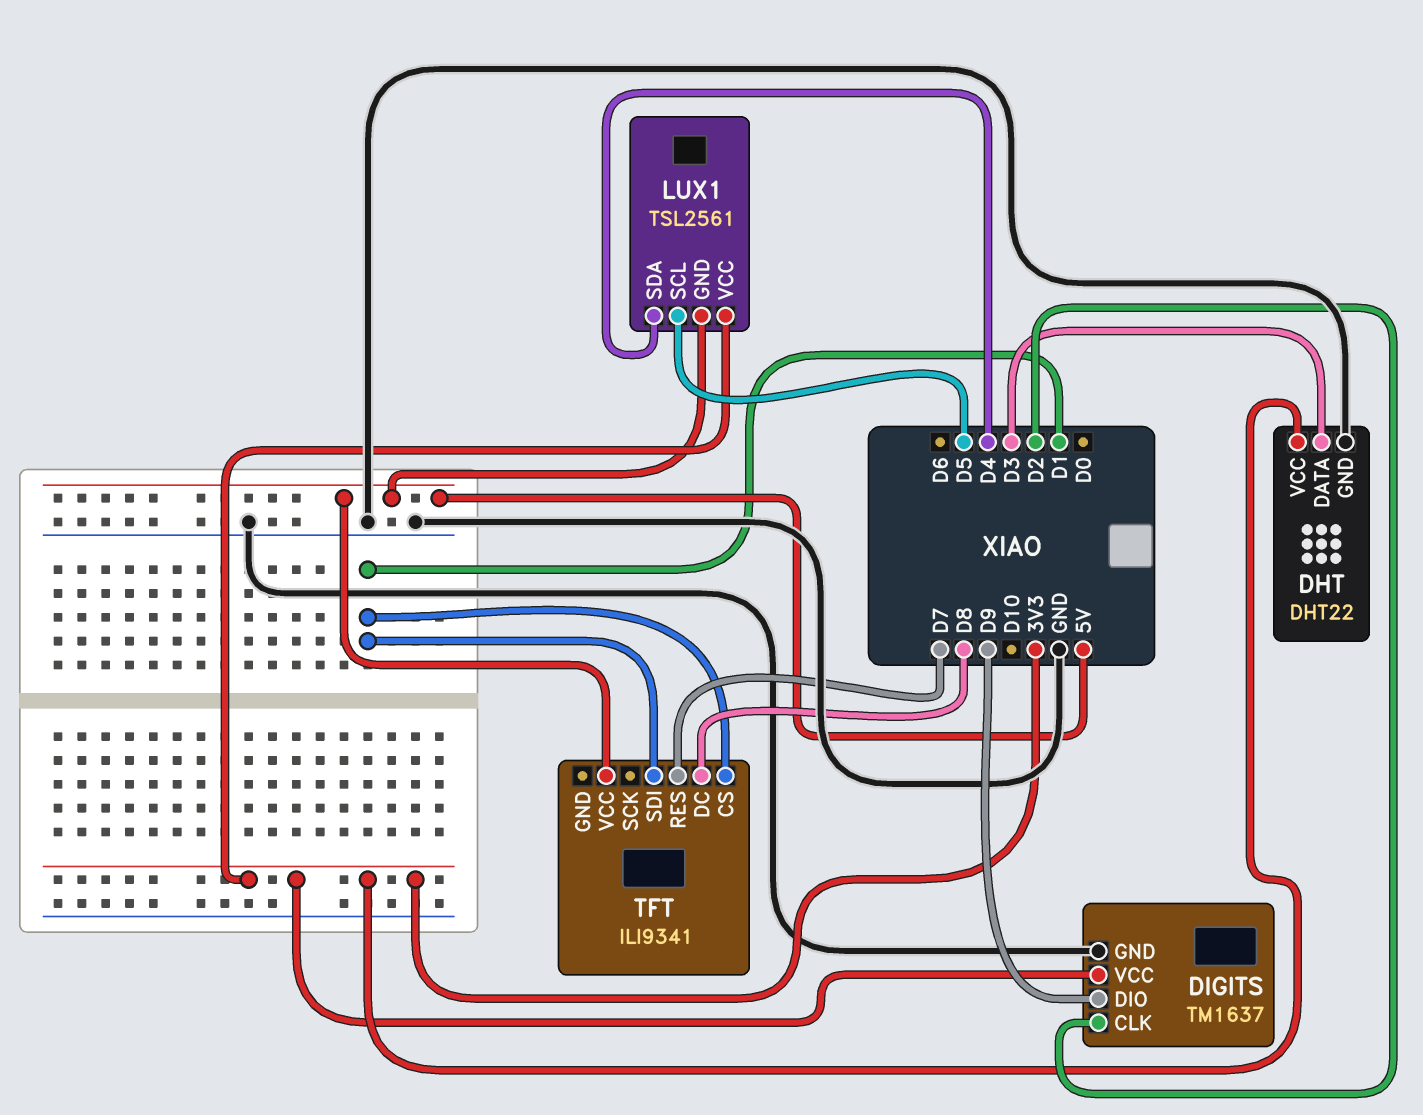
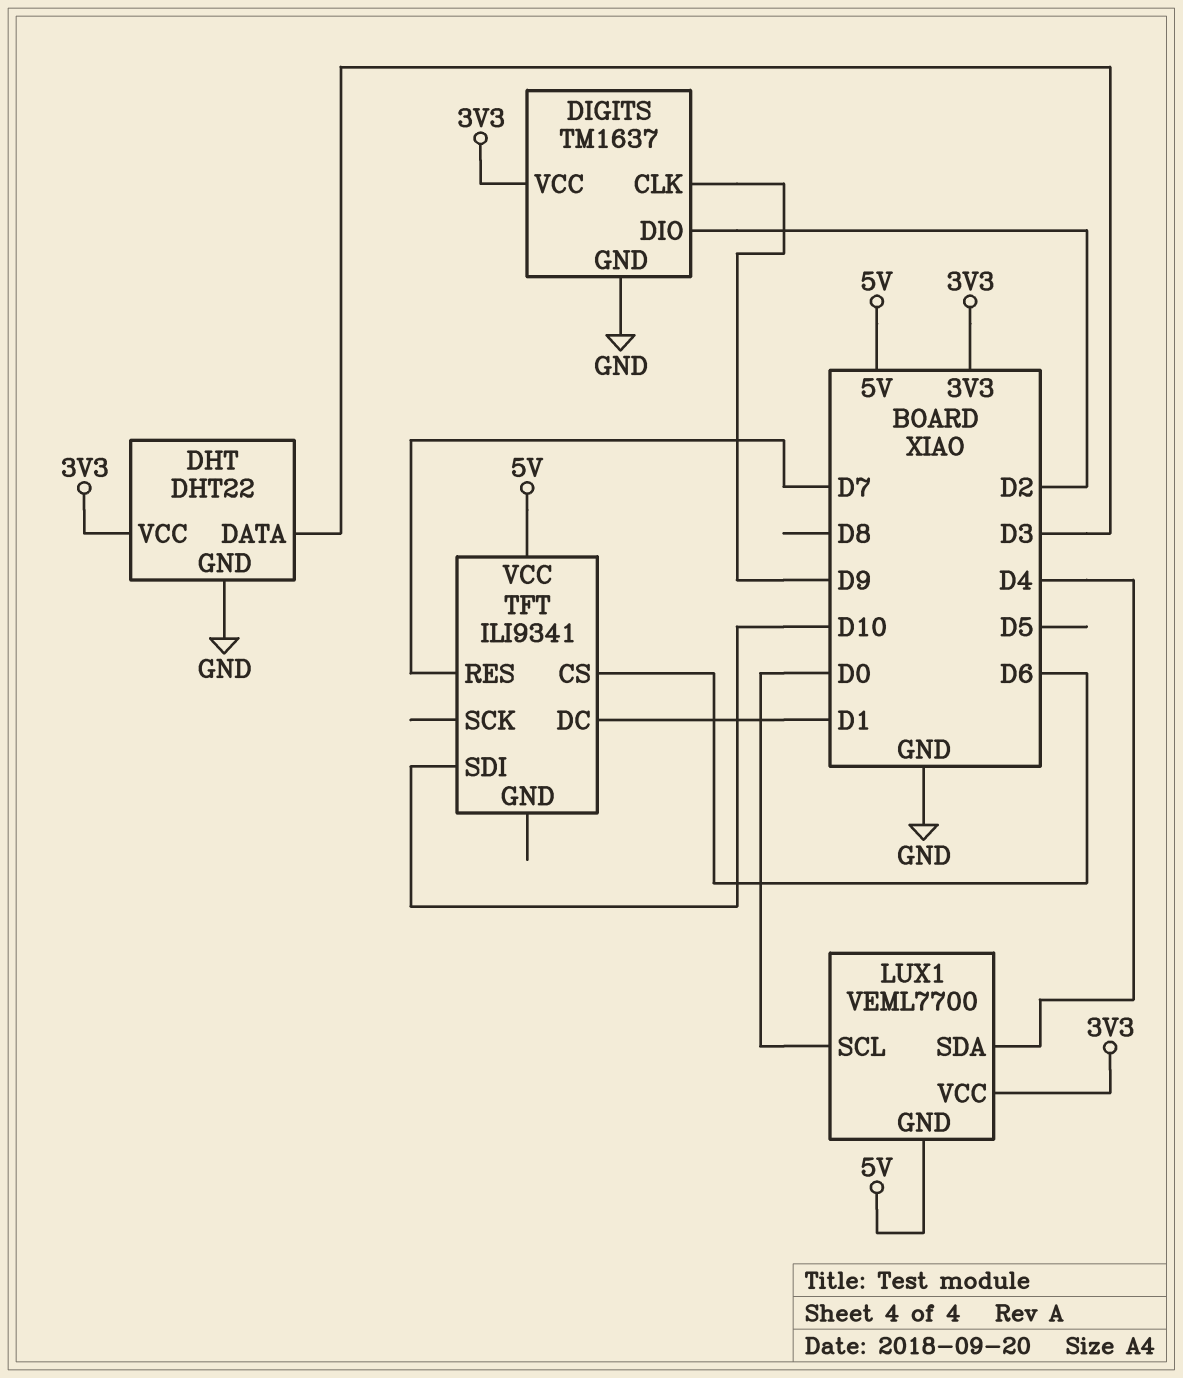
DIGITS pin CLK: D2 -> D9
DIGITS pin DIO: D9 -> D2
LUX1: TSL2561 -> VEML7700
LUX1 pin SCL: D5 -> D0
TFT pin CS: D1 -> D6
TFT pin DC: D8 -> D1
TFT pin SDI: D1 -> D10

